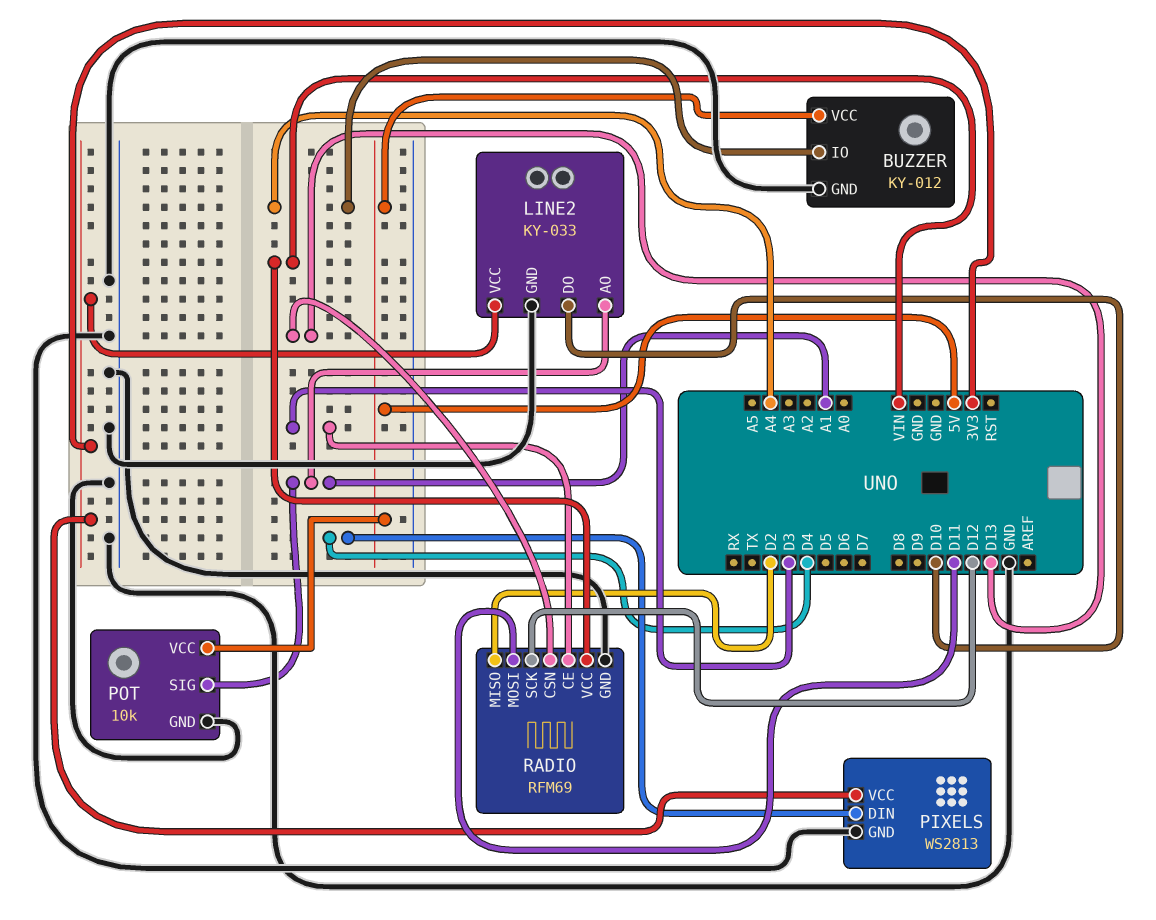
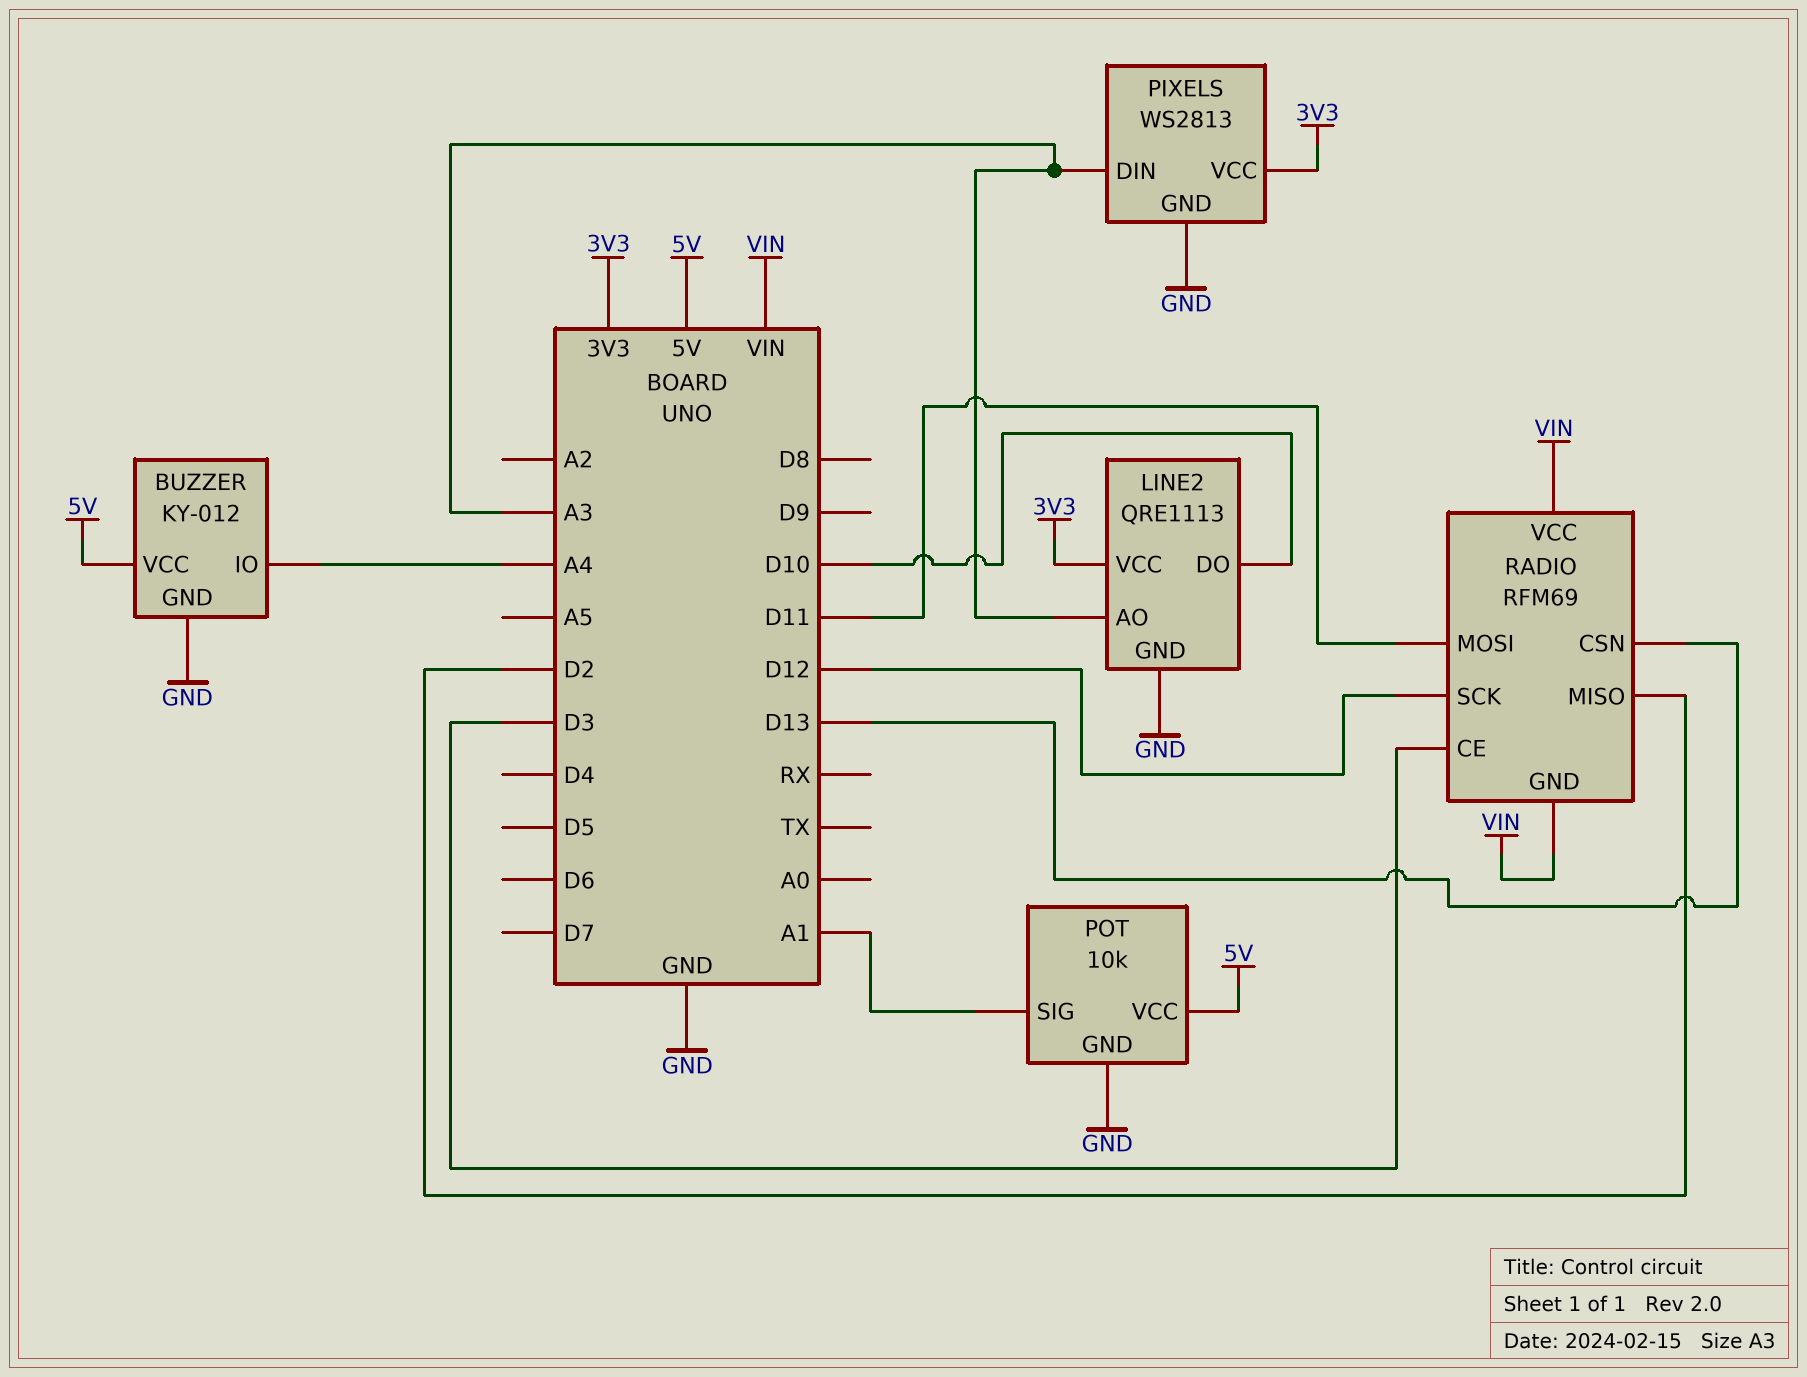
LINE2: KY-033 -> QRE1113
LINE2 pin AO: A1 -> A3
PIXELS pin DIN: D4 -> A3
RADIO pin GND: GND -> VIN

